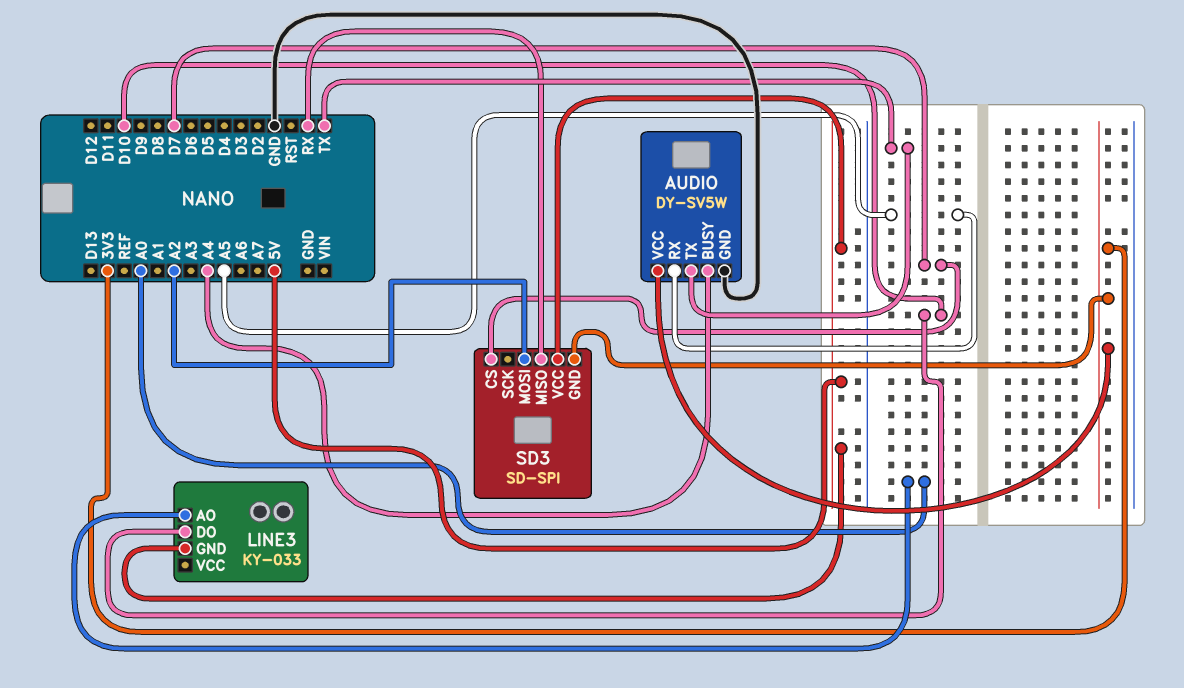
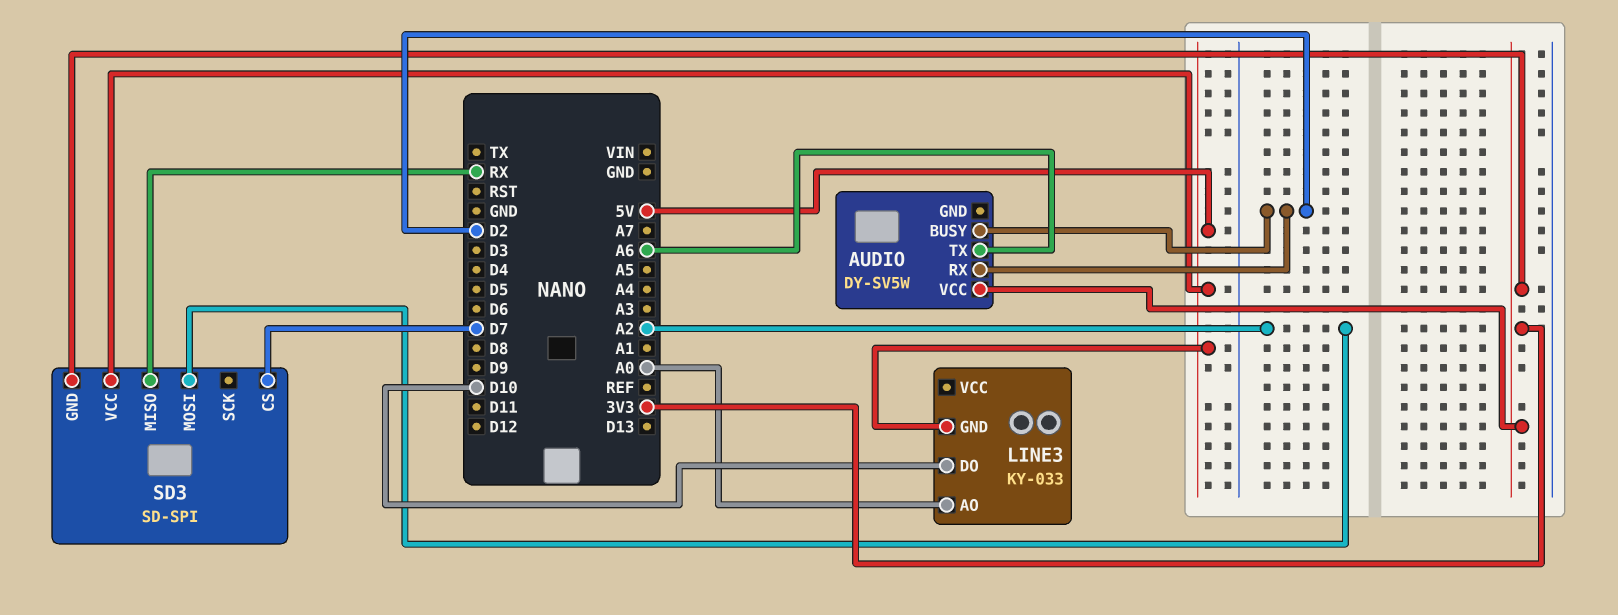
AUDIO pin BUSY: A4 -> D2
AUDIO pin GND: GND -> none
AUDIO pin RX: A5 -> D2
AUDIO pin TX: TX -> A6

